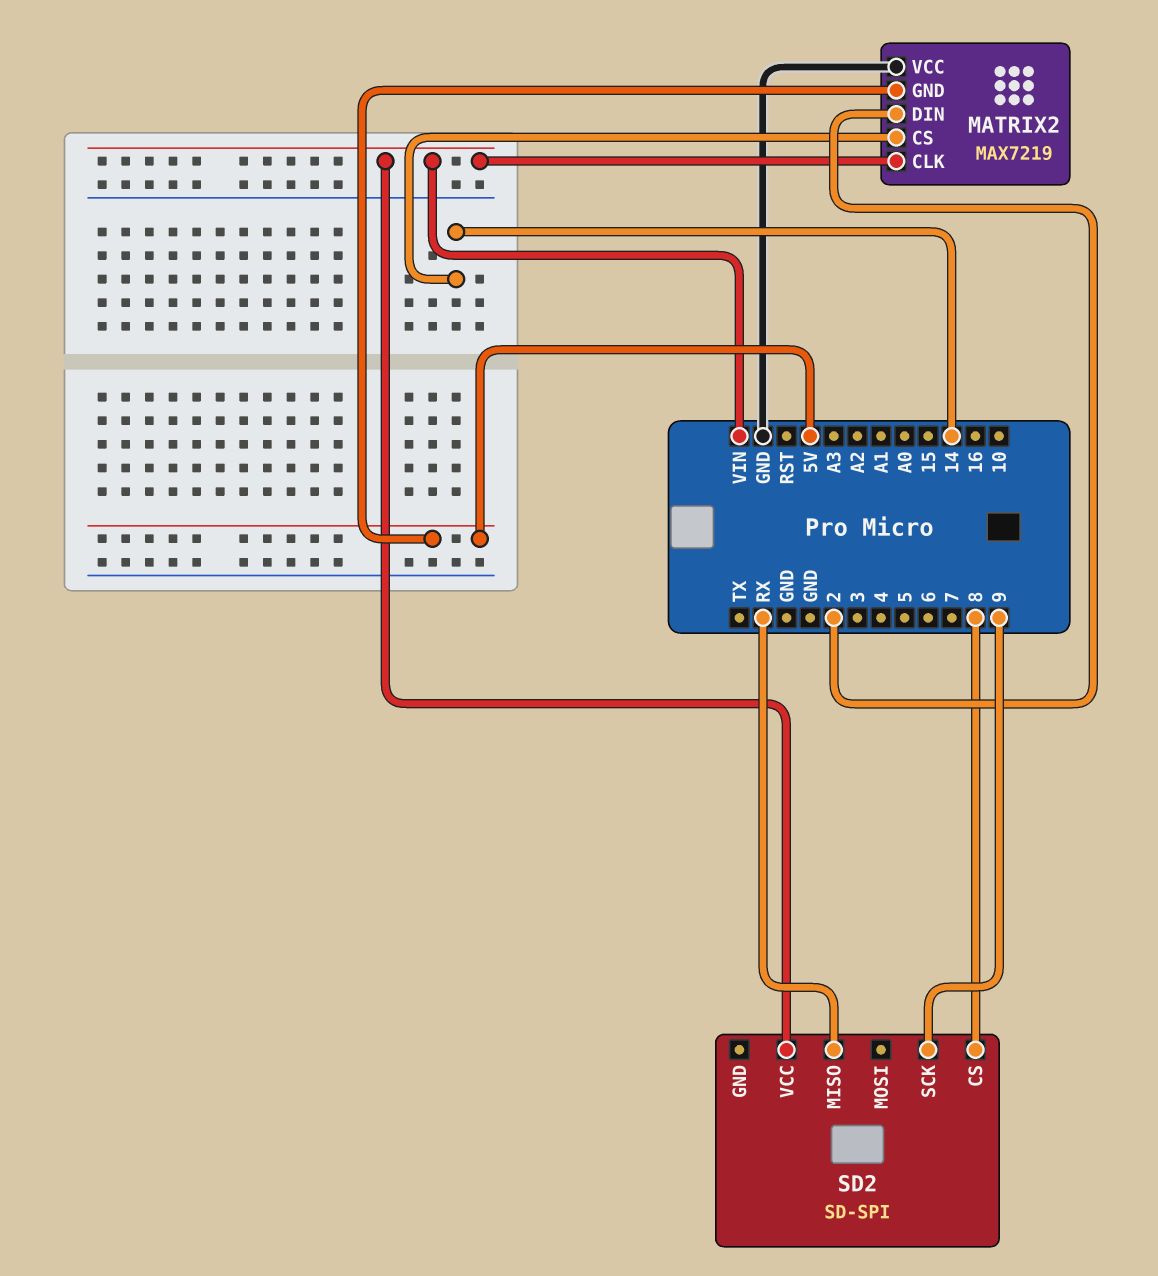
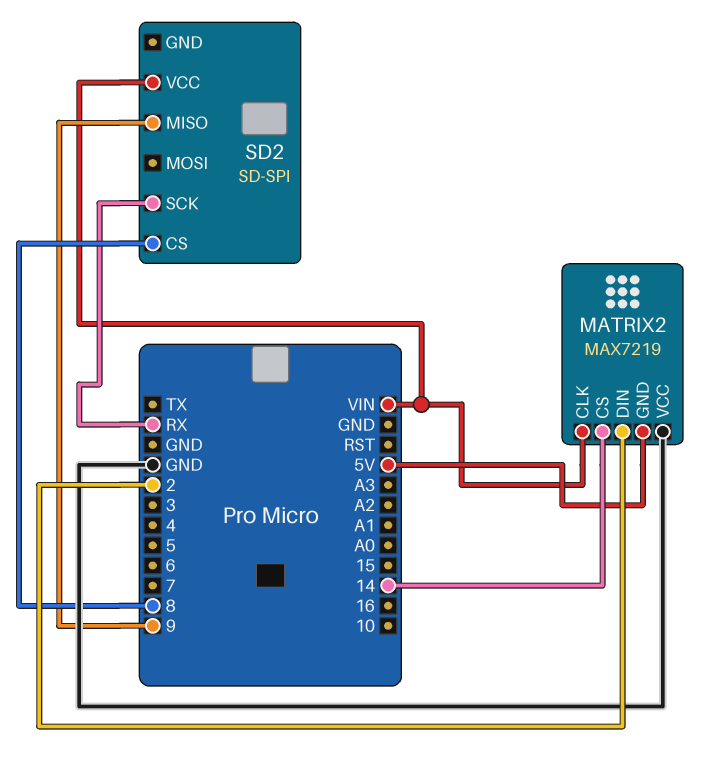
SD2 pin MISO: RX -> 9
SD2 pin SCK: 9 -> RX

